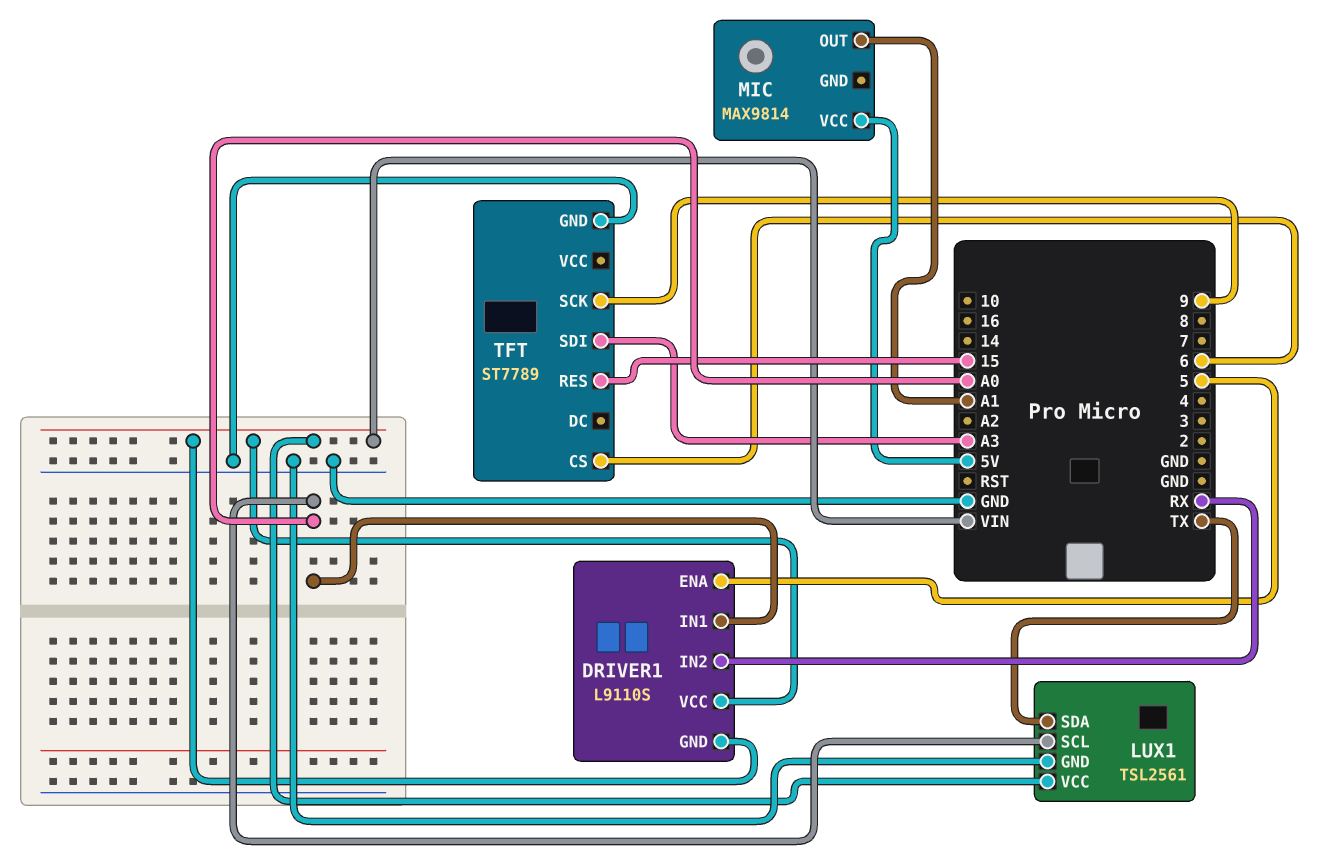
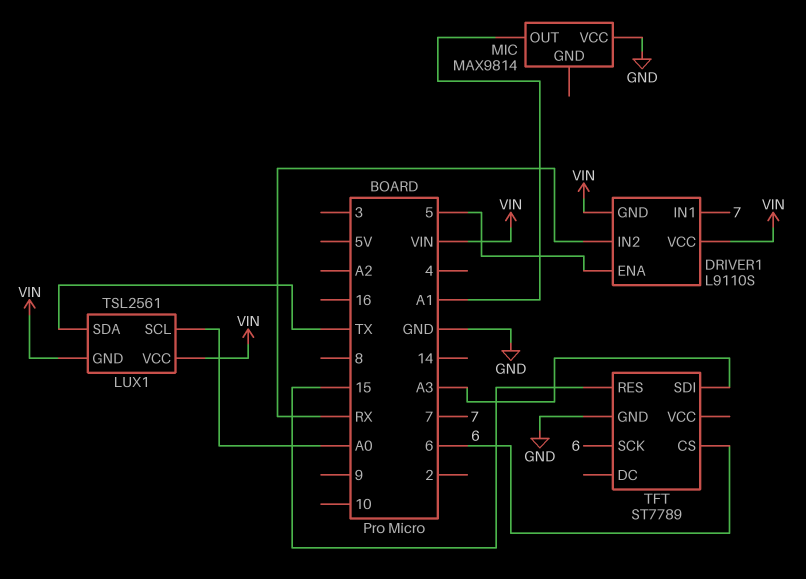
DRIVER1 pin IN1: A0 -> 7
LUX1 pin GND: GND -> VIN
MIC pin VCC: 5V -> GND
TFT pin SCK: 9 -> 6

